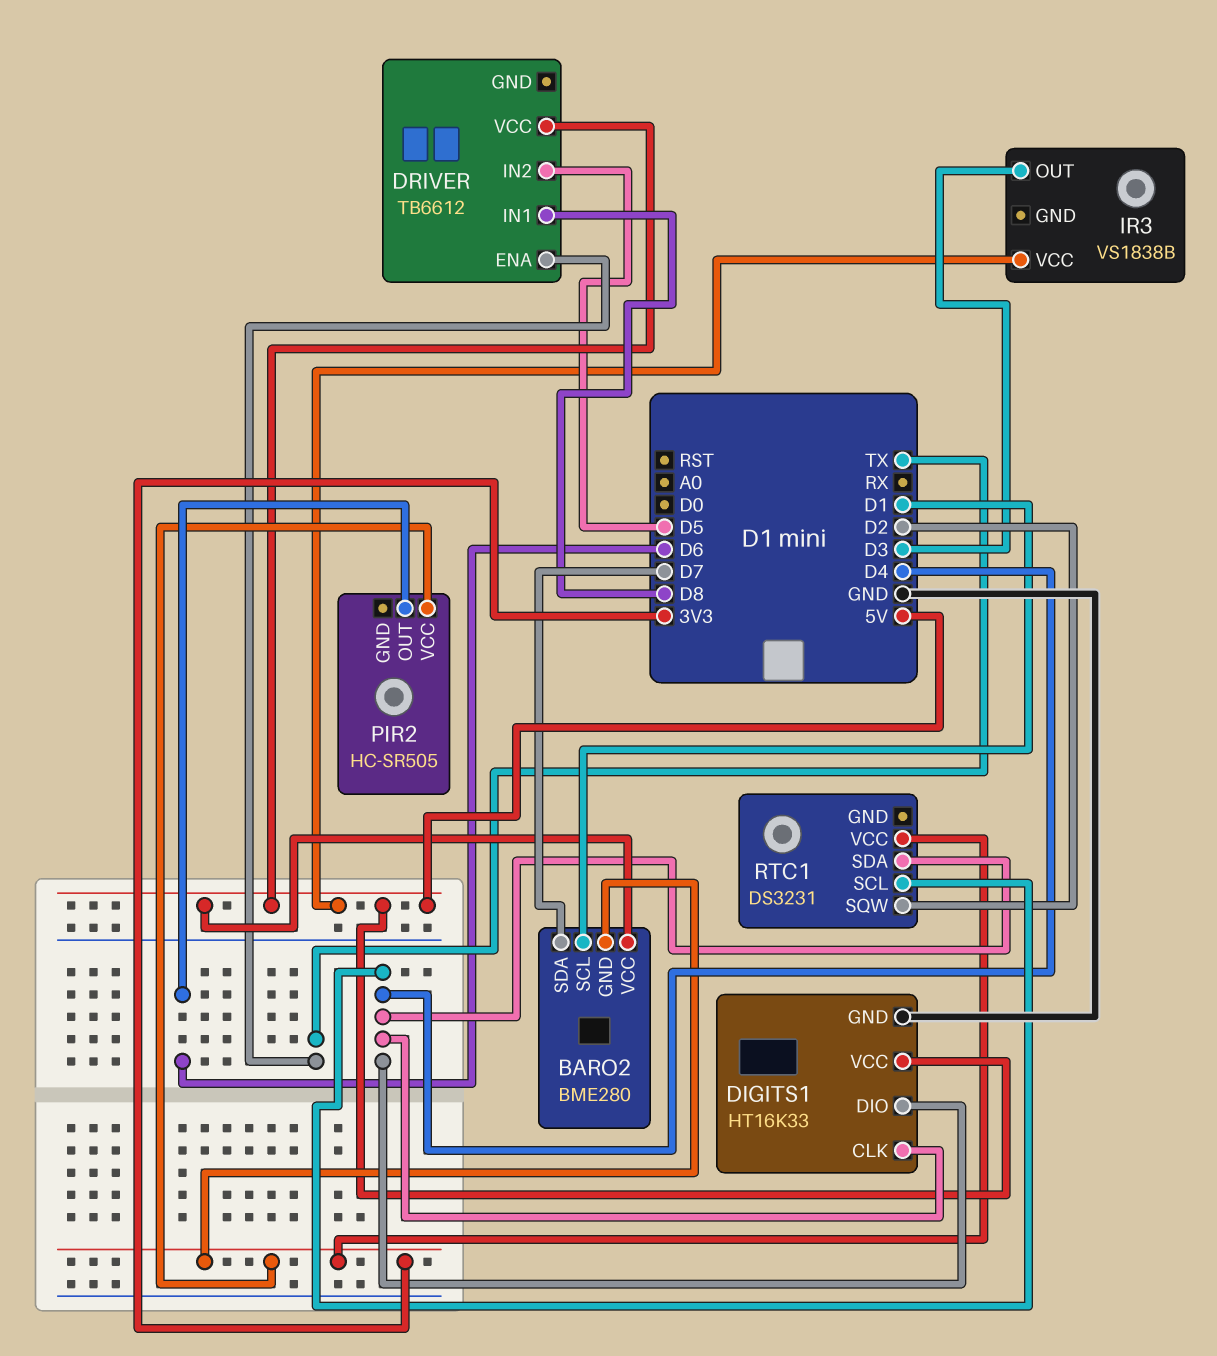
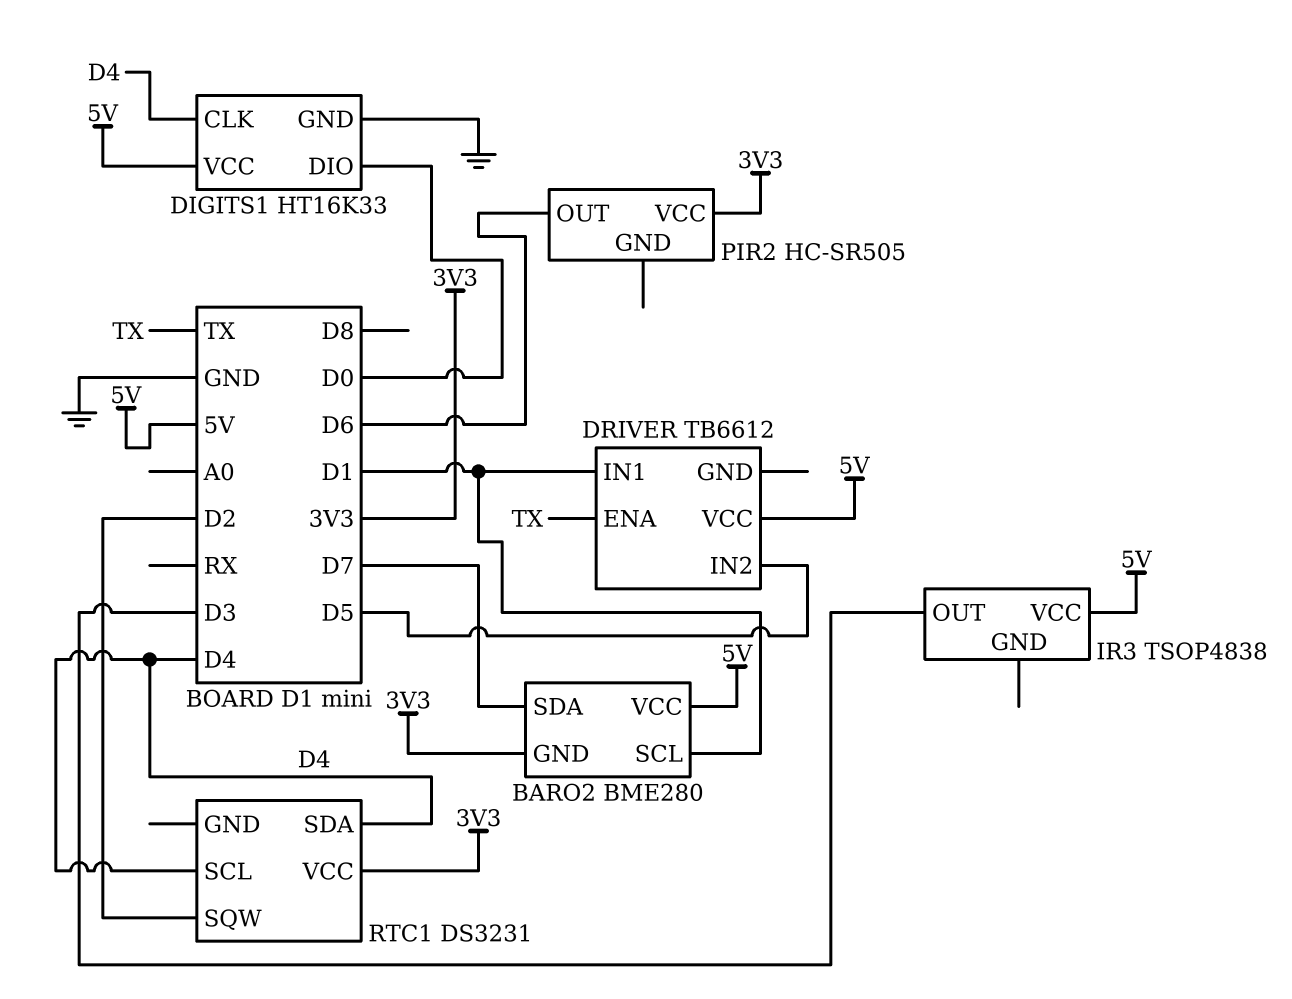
DIGITS1 pin DIO: D4 -> D0
DRIVER pin IN1: D8 -> D1
IR3: VS1838B -> TSOP4838

